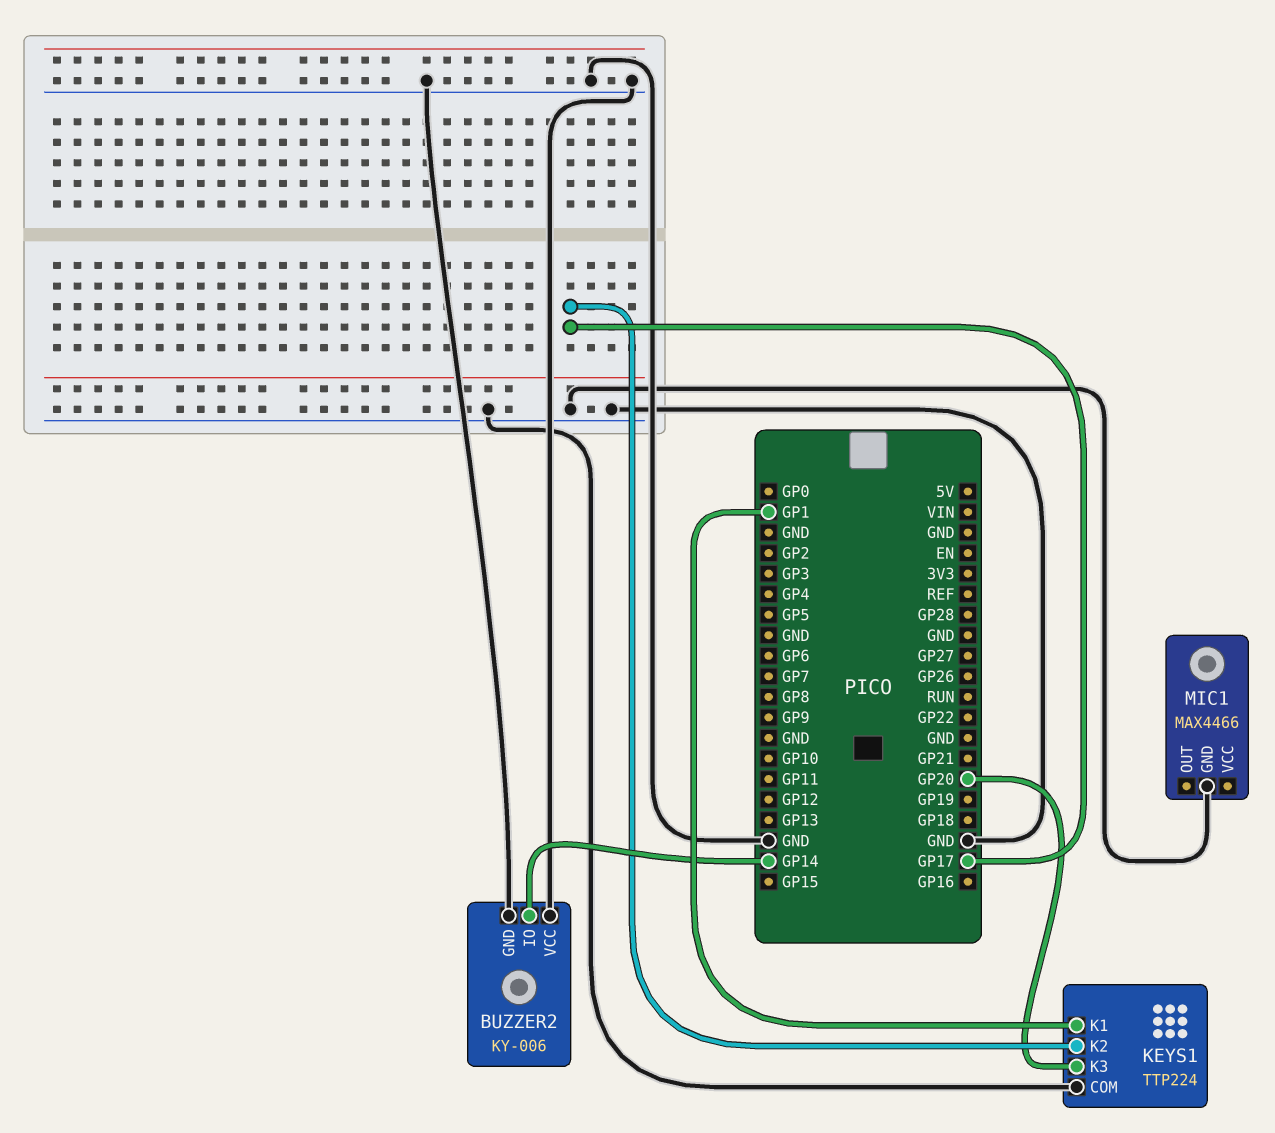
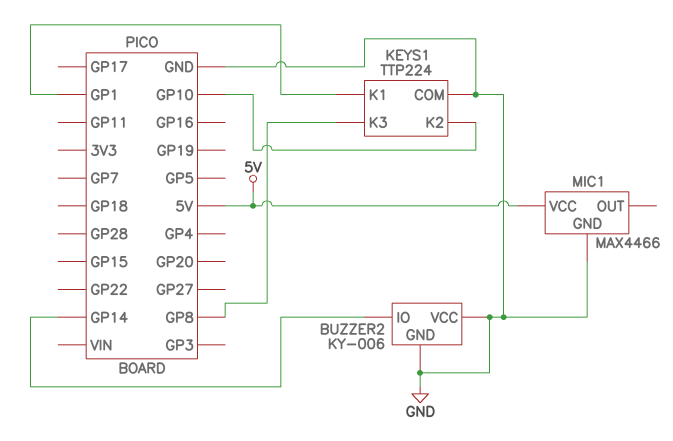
KEYS1 pin K2: GP17 -> GP10
KEYS1 pin K3: GP20 -> GP8
MIC1 pin VCC: none -> 5V

